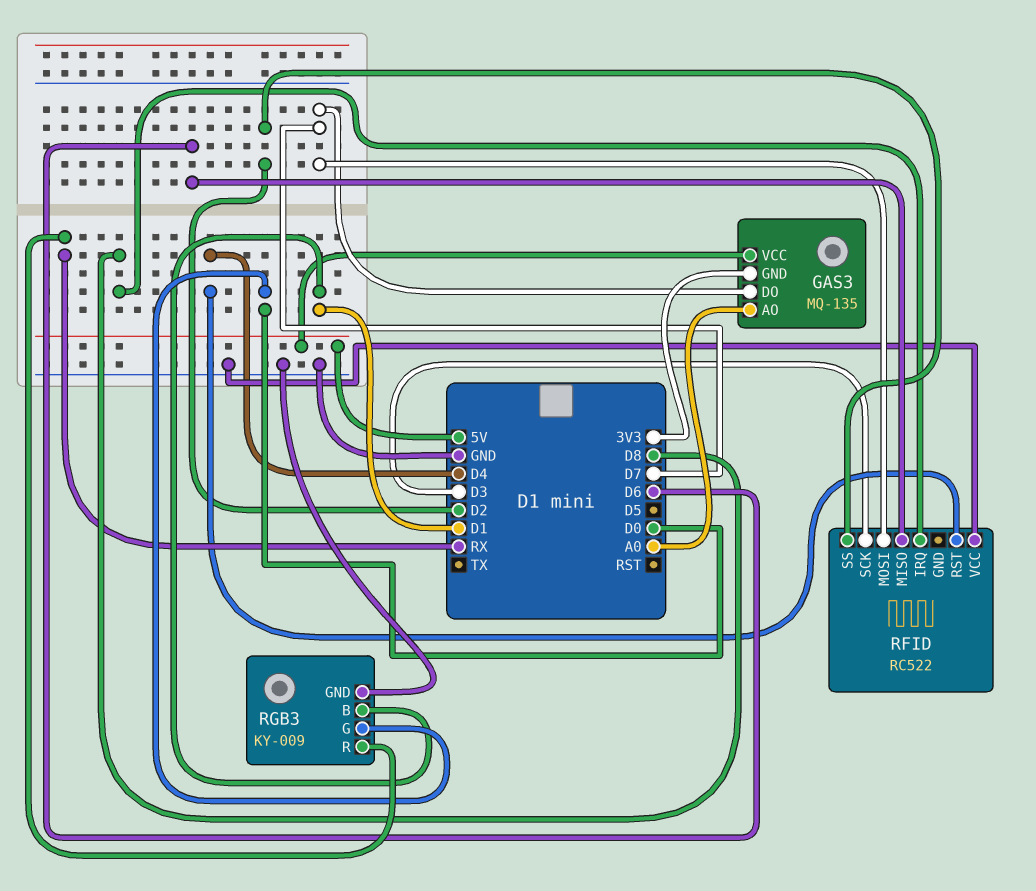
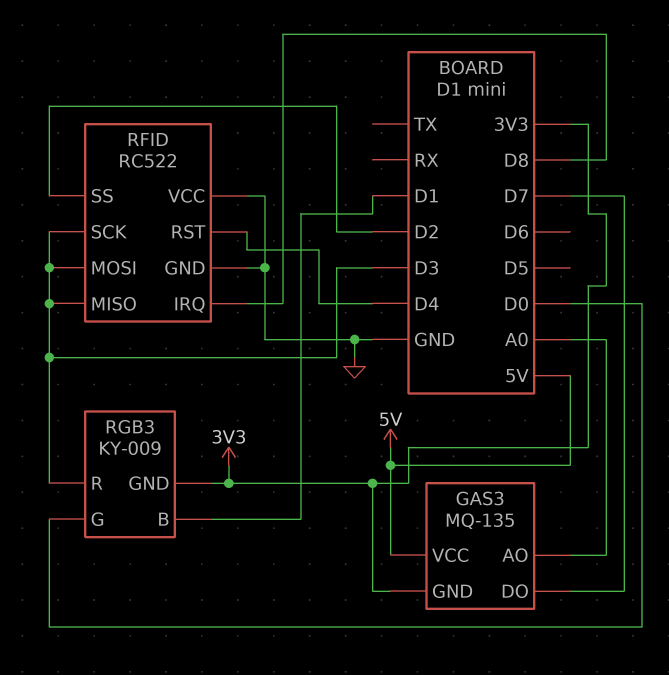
RFID pin GND: none -> GND
RFID pin MISO: D6 -> D3
RFID pin MOSI: D7 -> D3
RGB3 pin GND: GND -> 3V3
RGB3 pin R: RX -> D3

